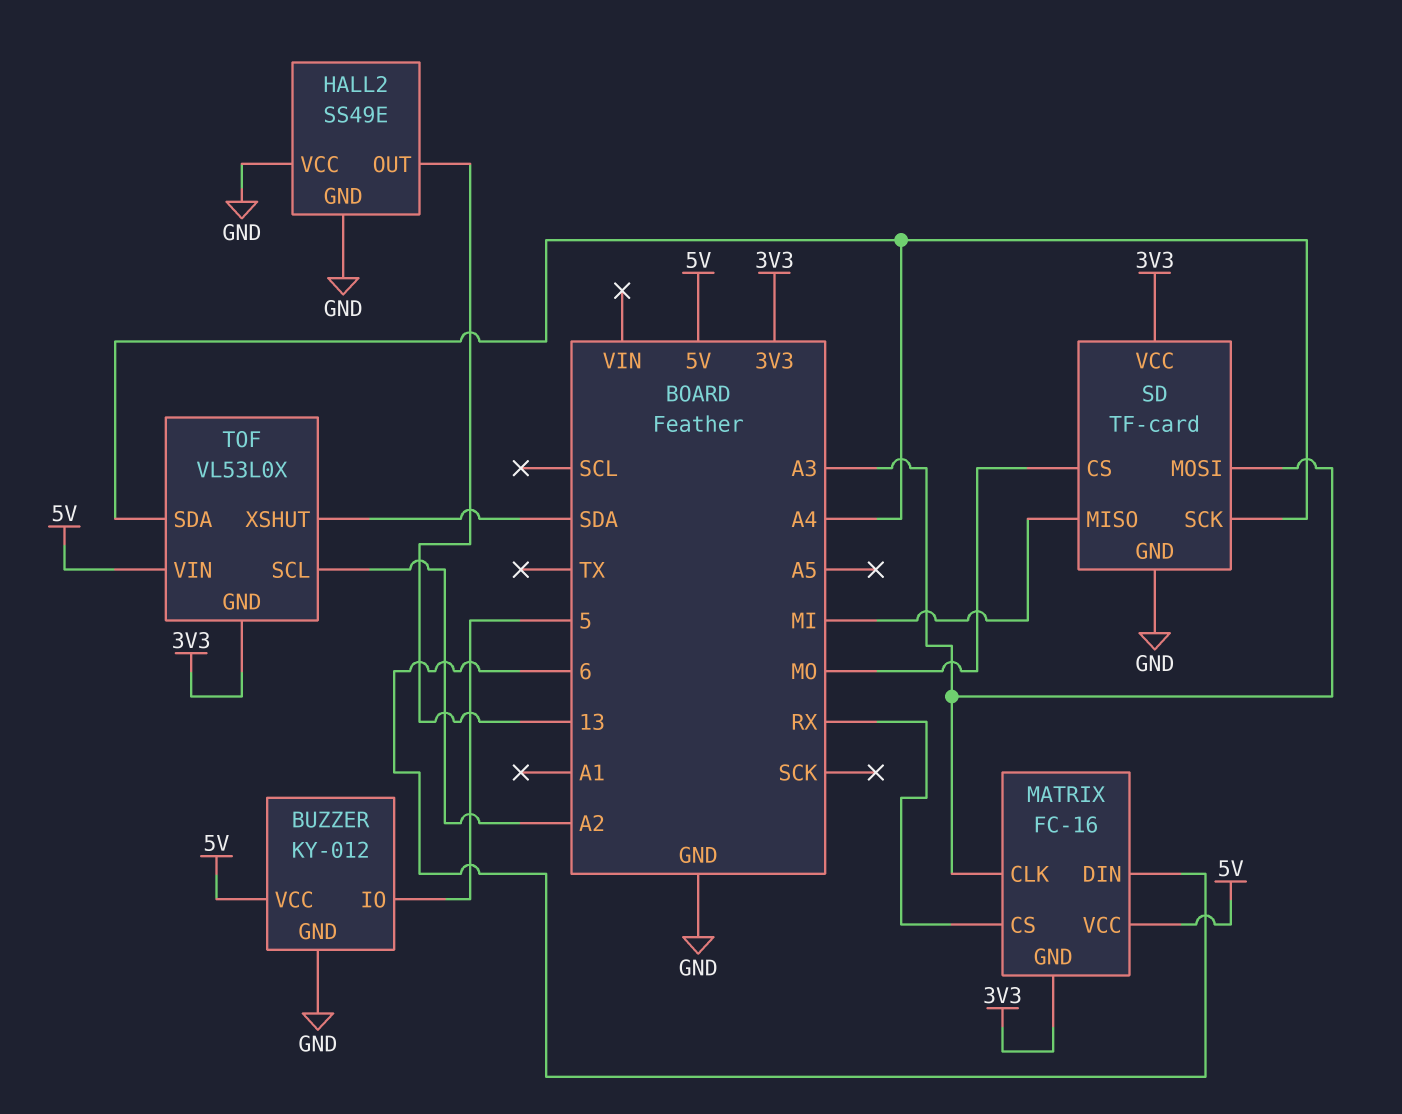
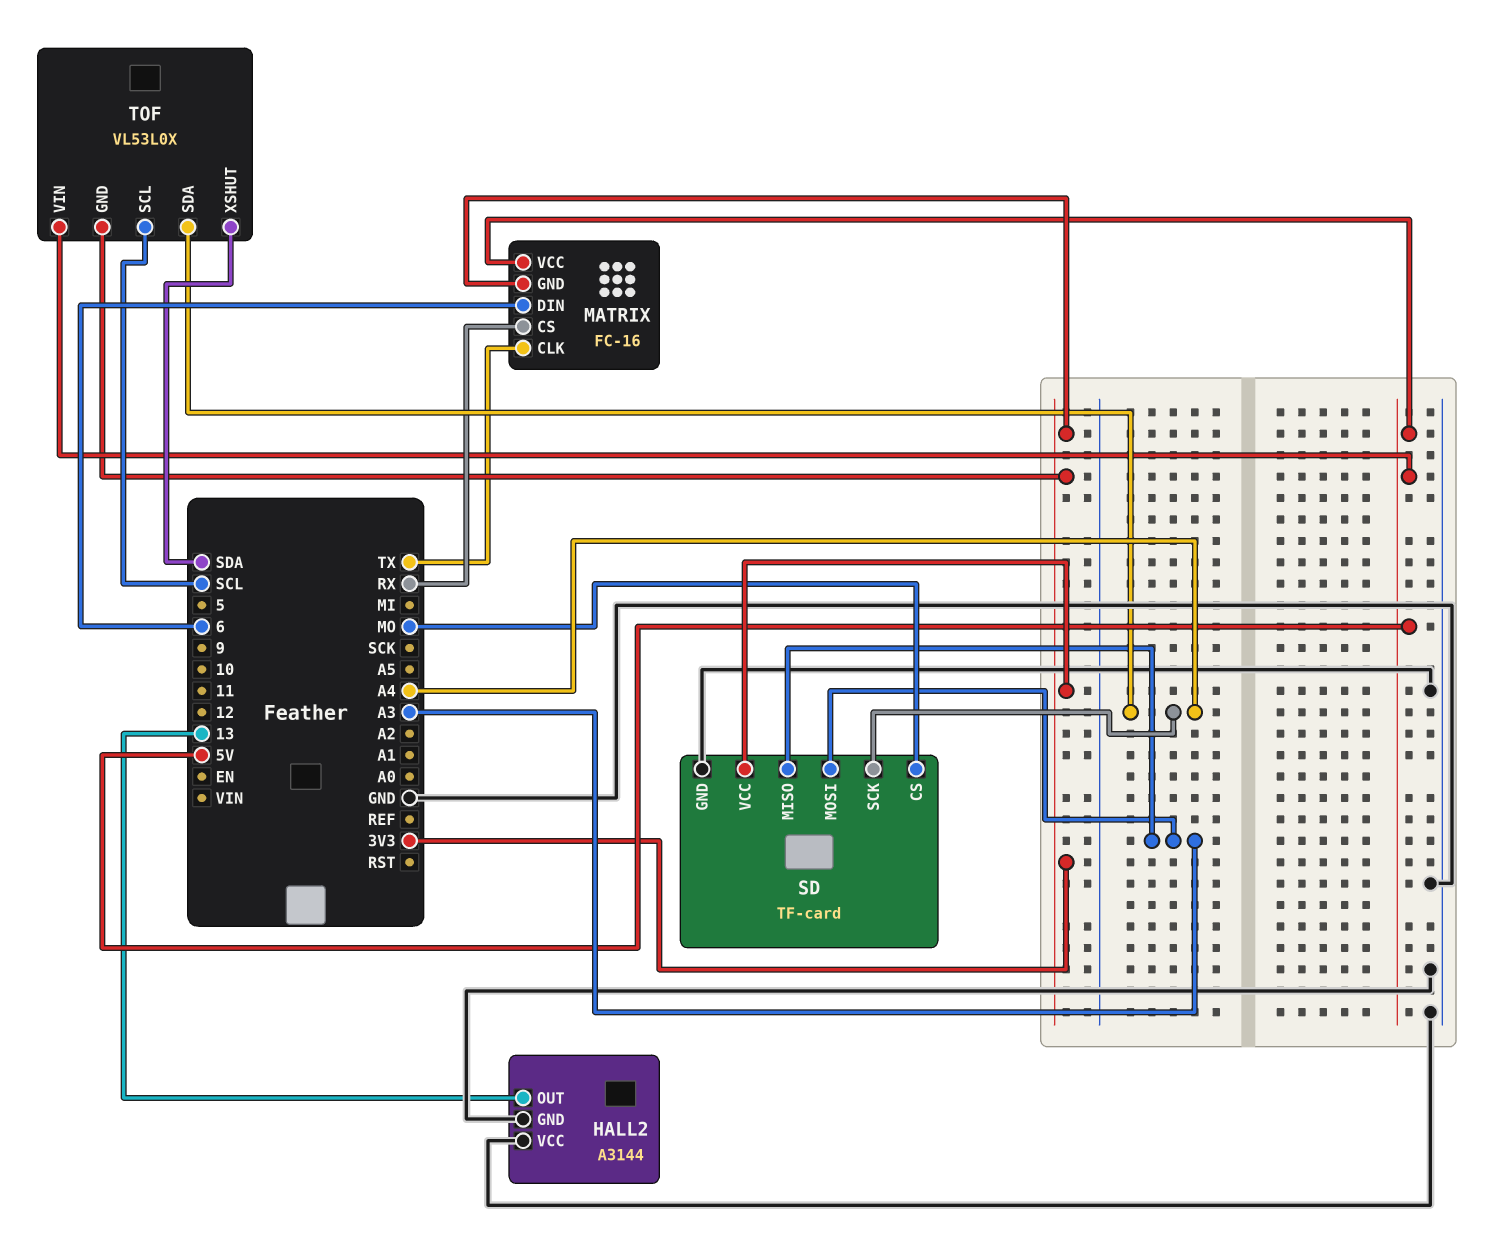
BUZZER: KY-012 -> none
BUZZER pin GND: GND -> none
BUZZER pin IO: 5 -> none
BUZZER pin VCC: 5V -> none
HALL2: SS49E -> A3144
MATRIX pin CLK: A3 -> TX
SD pin MISO: MI -> A3
TOF pin SCL: A2 -> SCL

